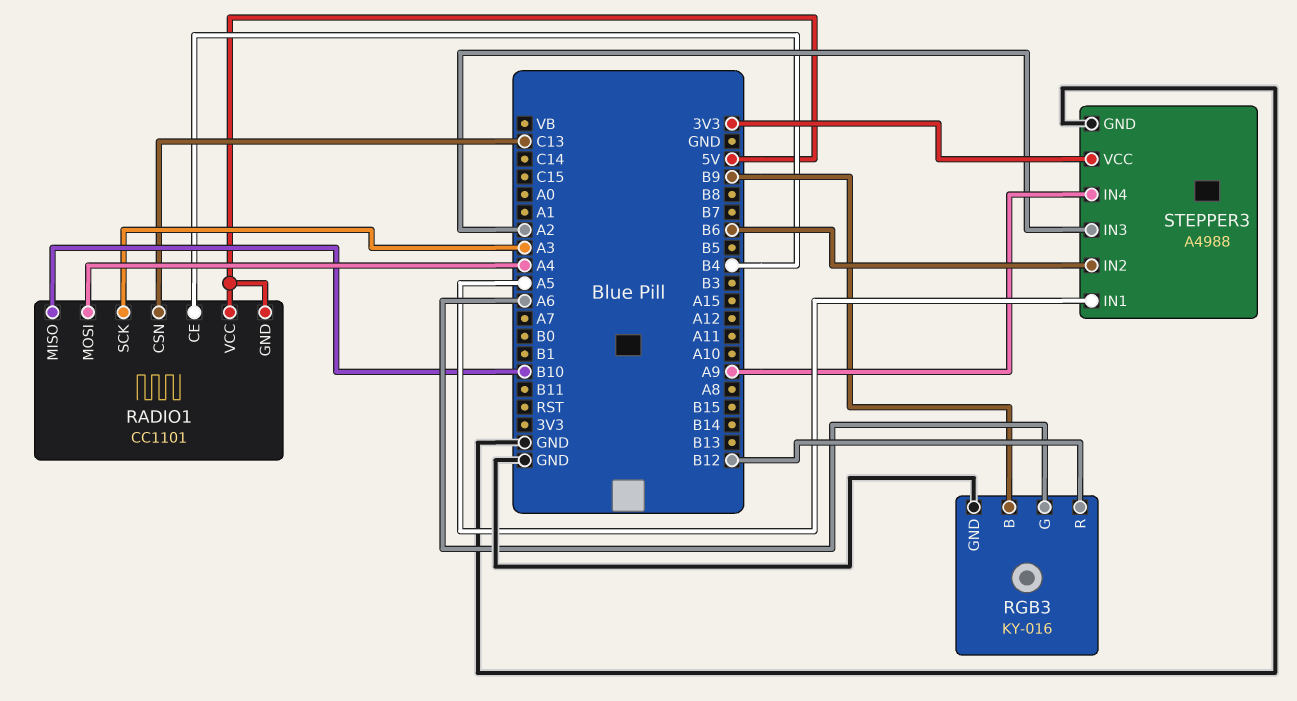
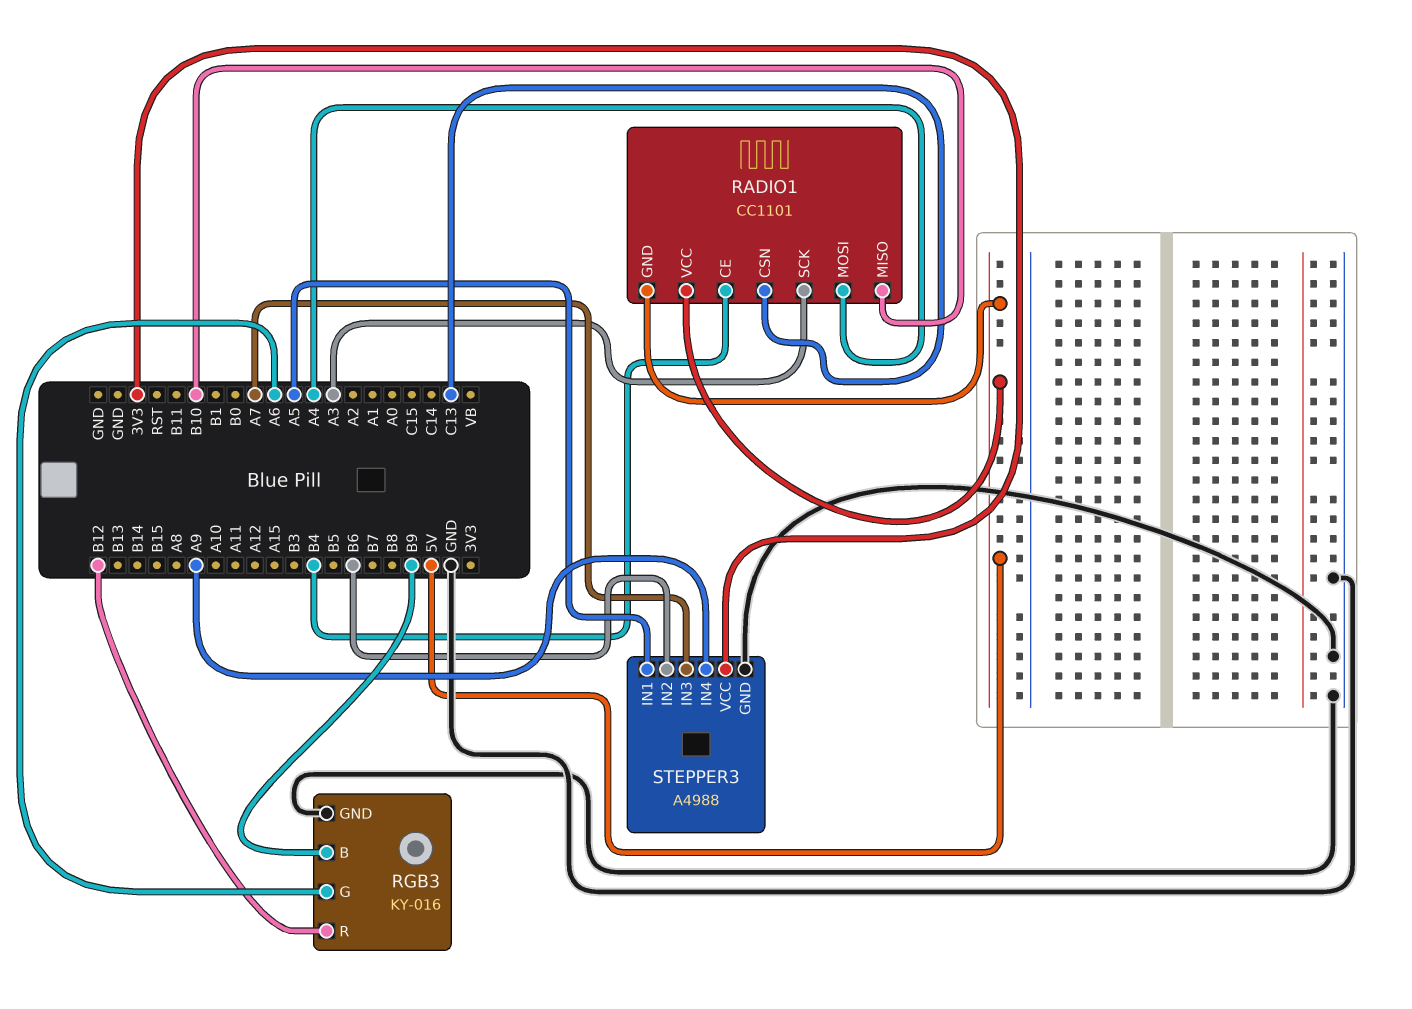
STEPPER3 pin IN3: A2 -> A7

